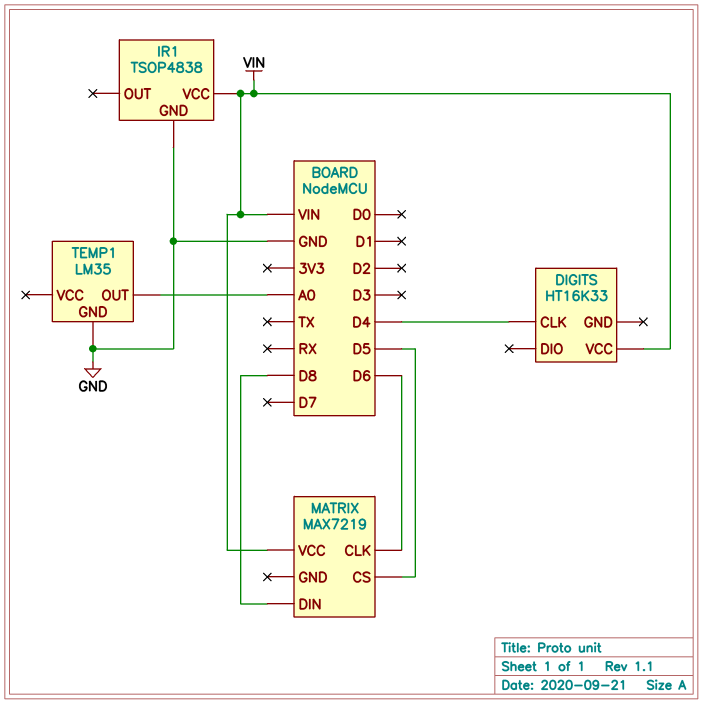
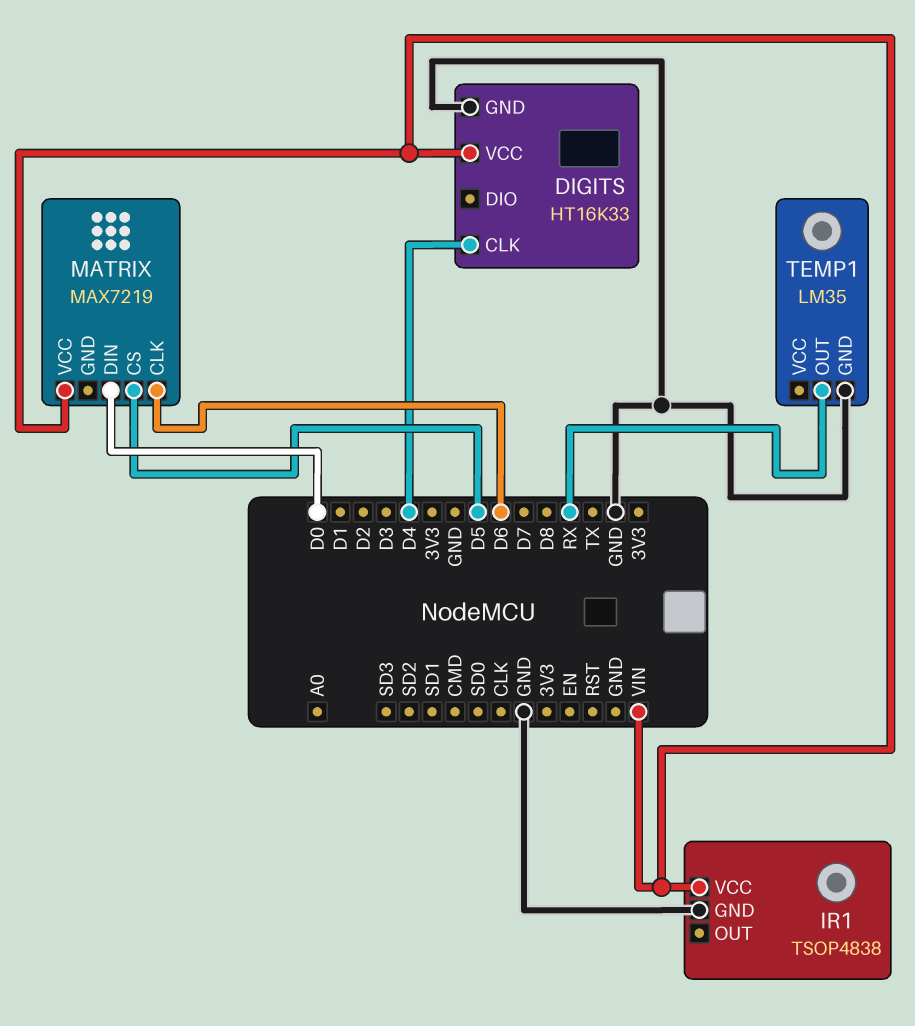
DIGITS pin GND: none -> GND
MATRIX pin DIN: D8 -> D0
TEMP1 pin OUT: A0 -> RX

